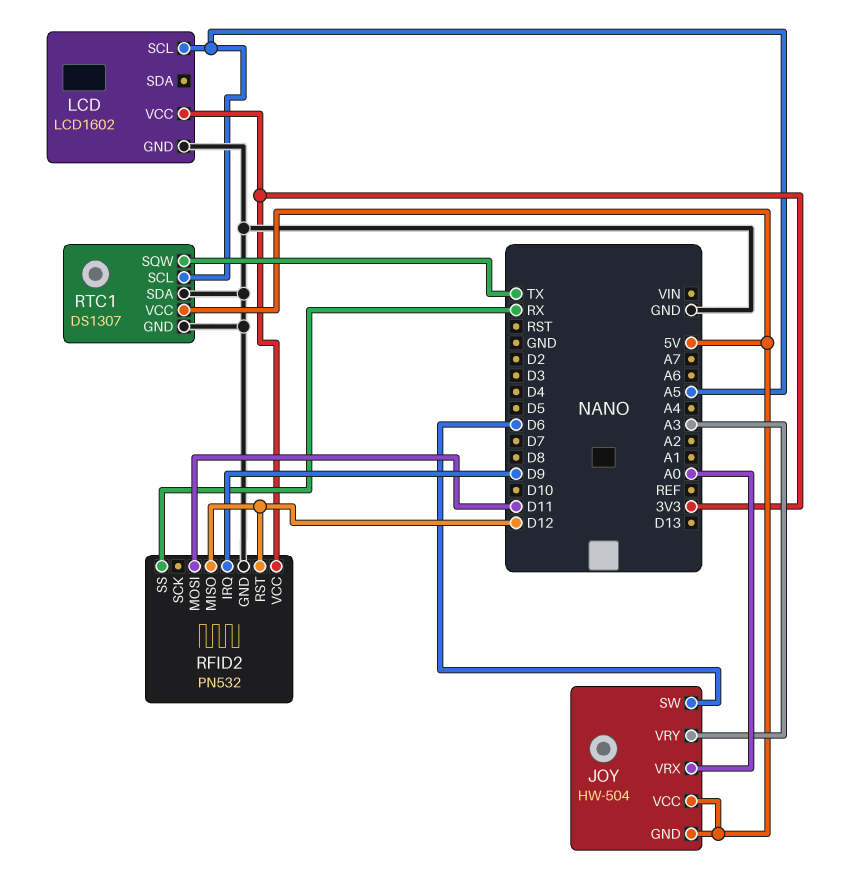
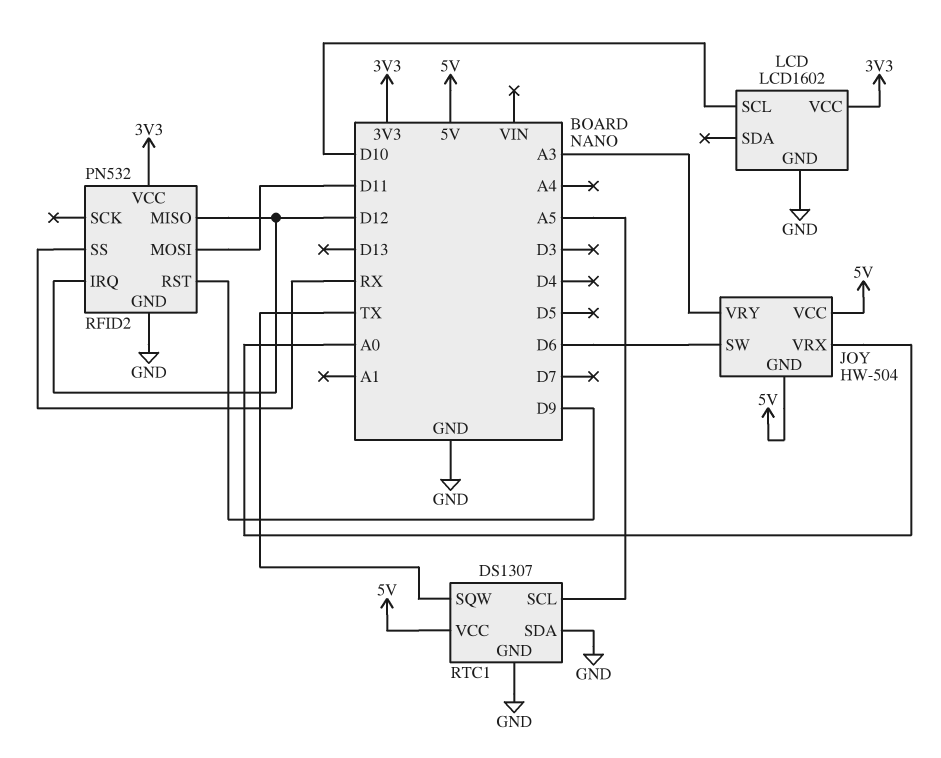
LCD pin SCL: A5 -> D10
RFID2 pin IRQ: D9 -> D12
RFID2 pin RST: D12 -> D9

